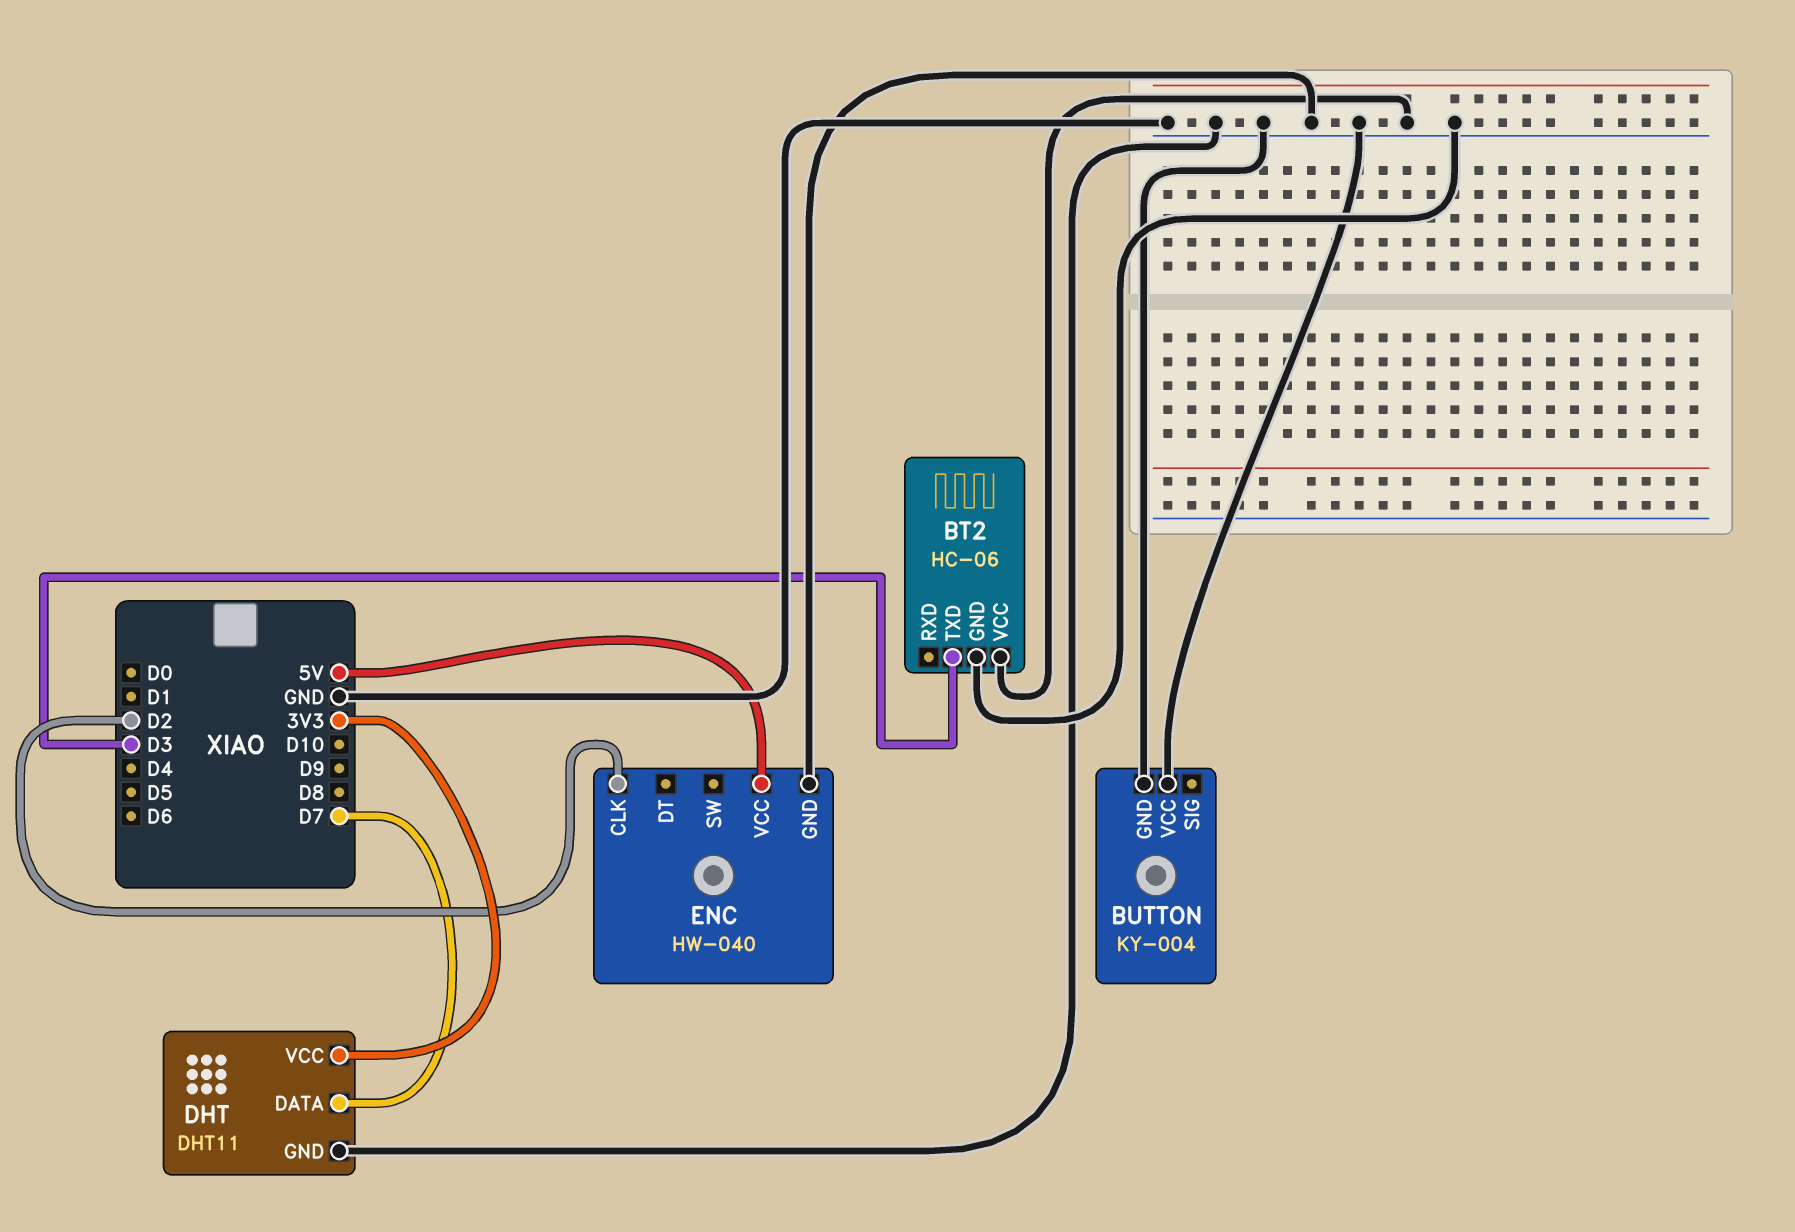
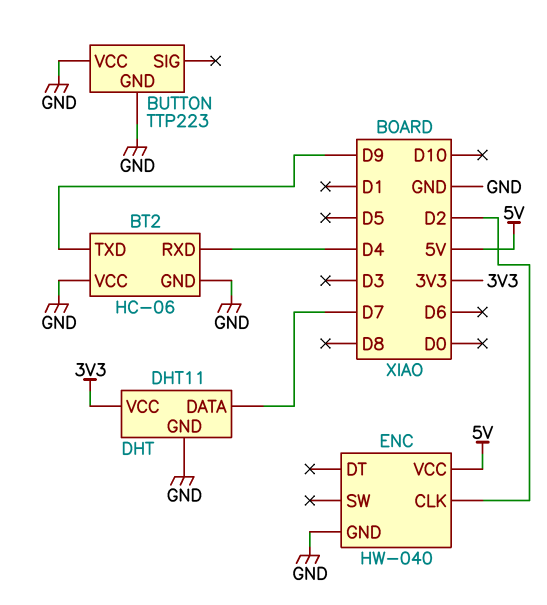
BT2 pin RXD: none -> D4
BT2 pin TXD: D3 -> D9
BUTTON: KY-004 -> TTP223

